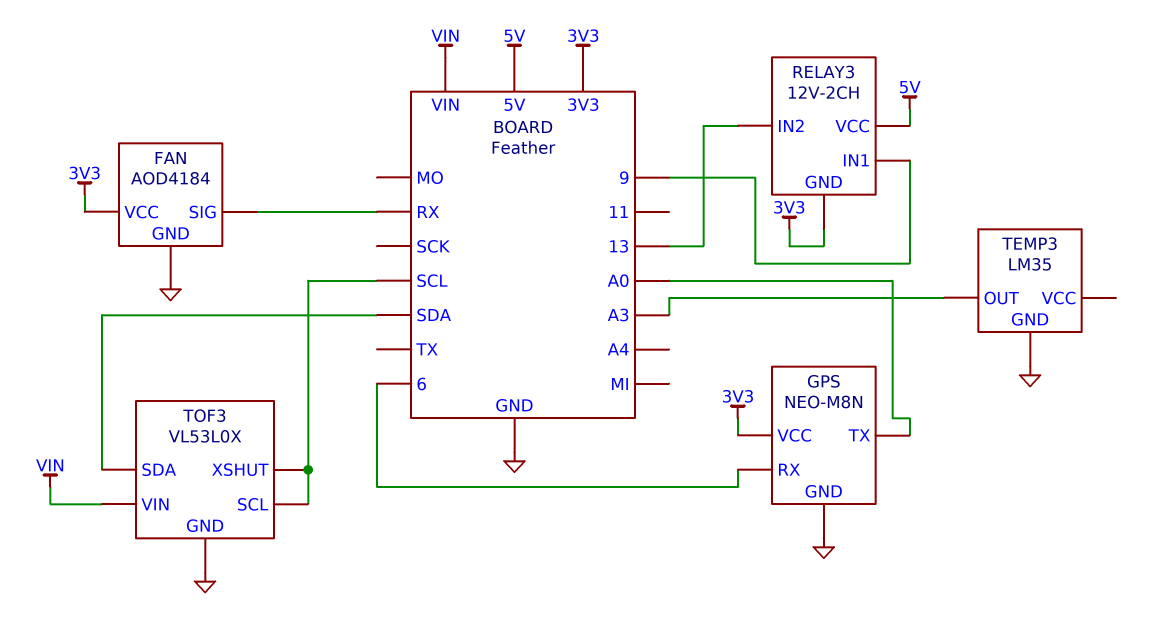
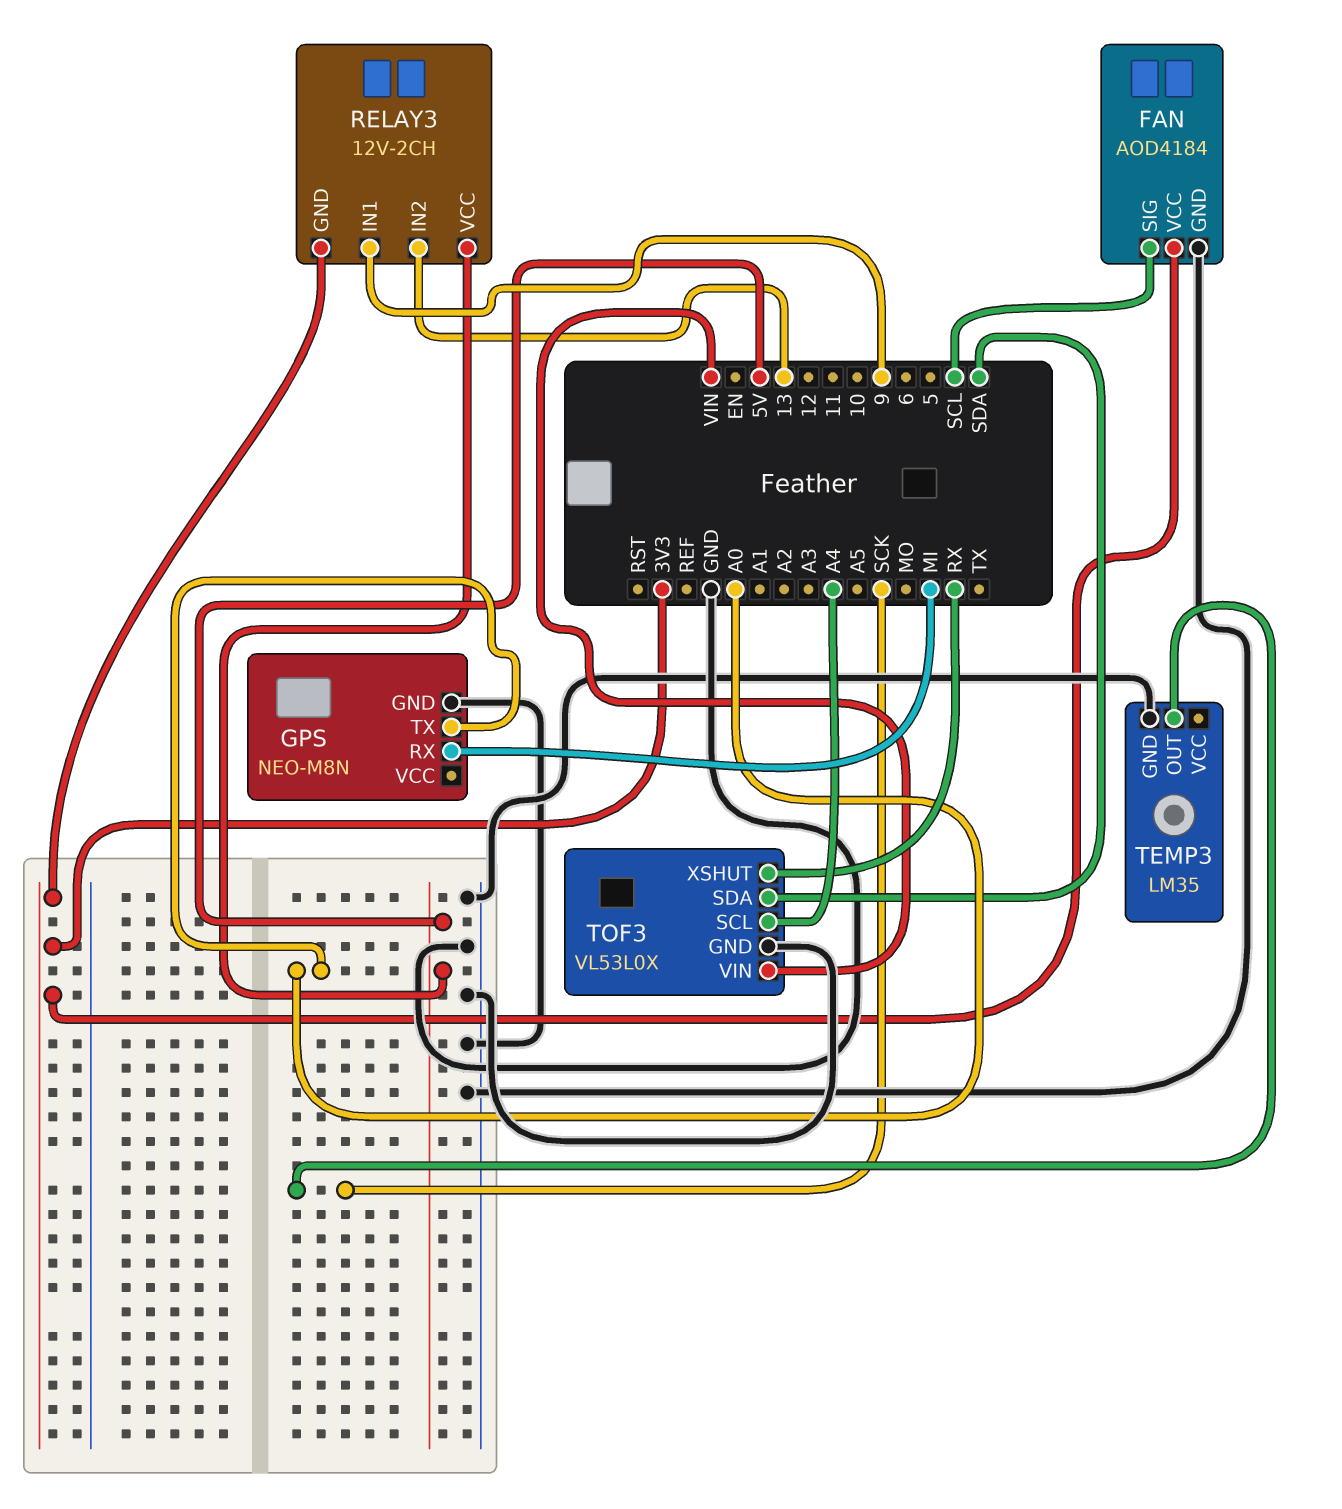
FAN pin SIG: RX -> SCL
GPS pin RX: 6 -> MI
GPS pin VCC: 3V3 -> none
TEMP3 pin OUT: A3 -> SCK
TOF3 pin SCL: SCL -> A4
TOF3 pin XSHUT: SCL -> RX

